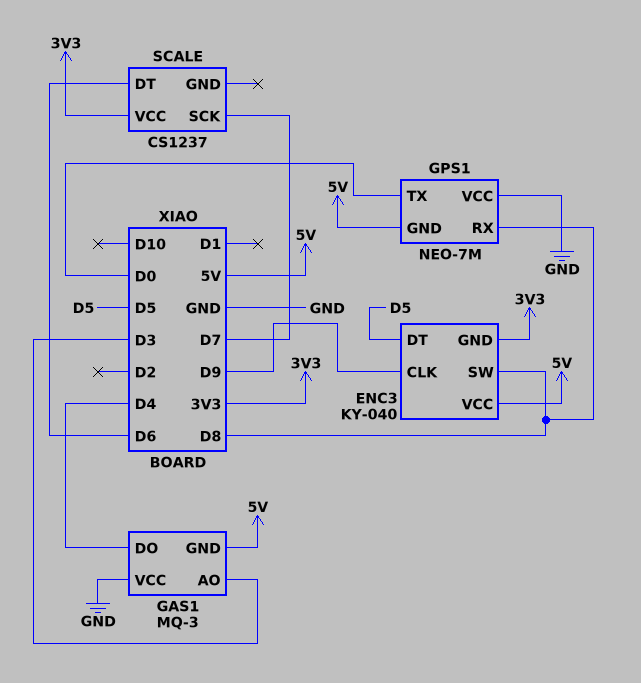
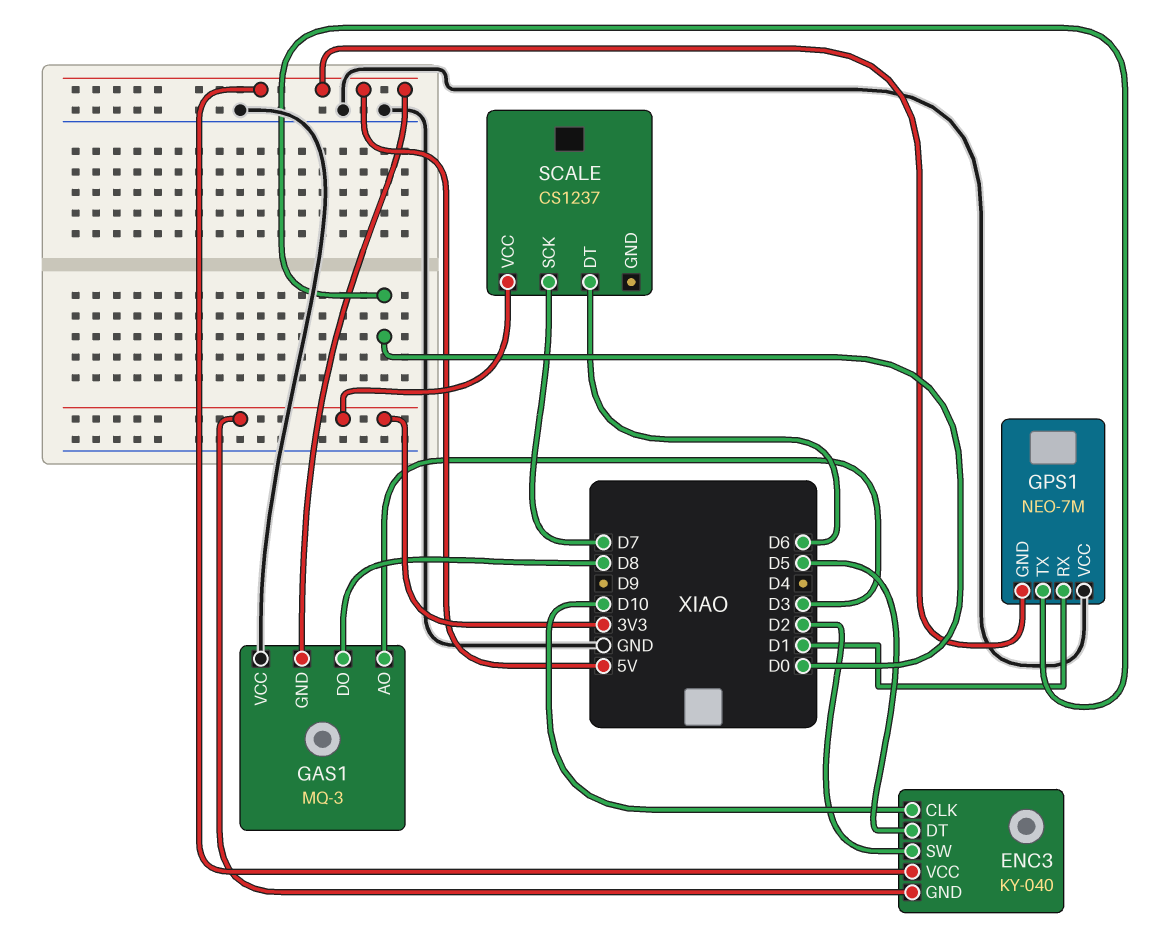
ENC3 pin CLK: D9 -> D10
ENC3 pin SW: D8 -> D2
GAS1 pin DO: D4 -> D8
GPS1 pin RX: D8 -> D1

